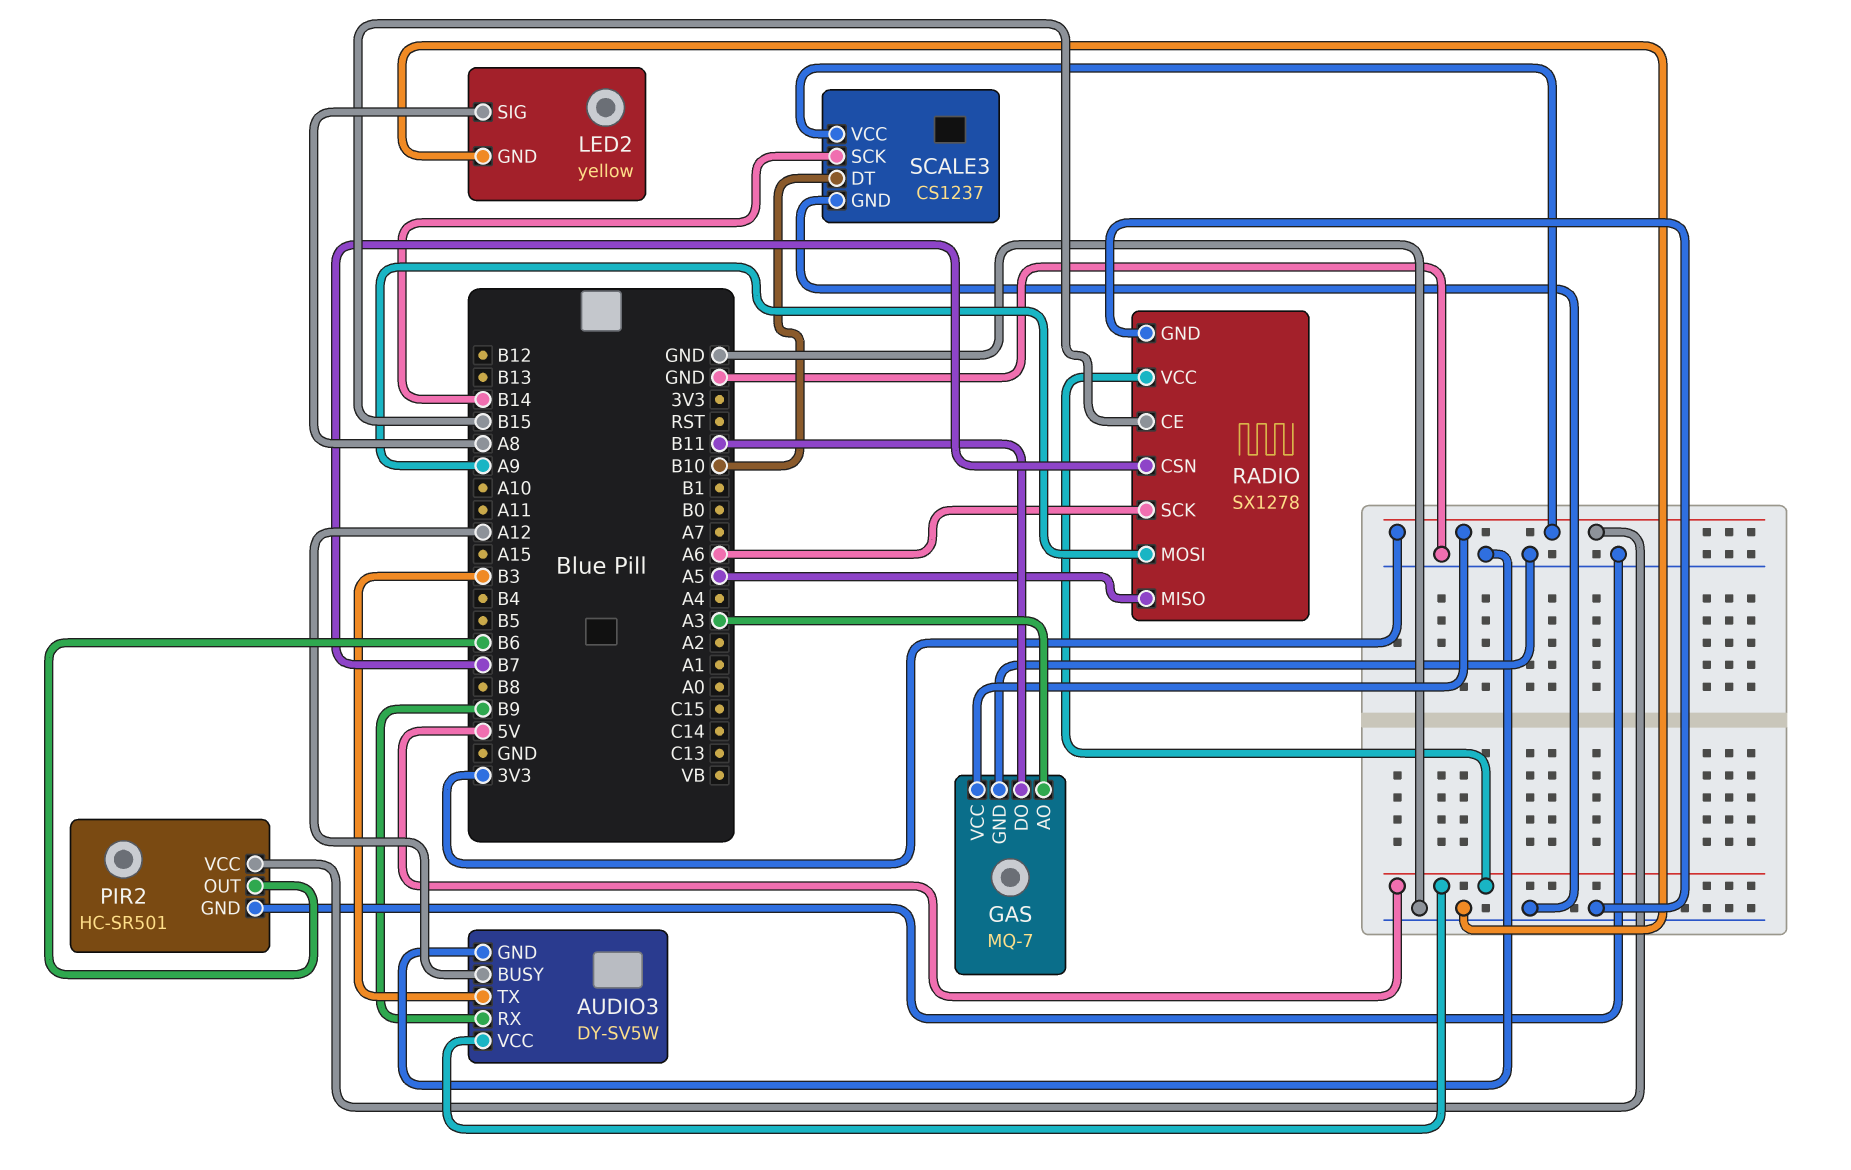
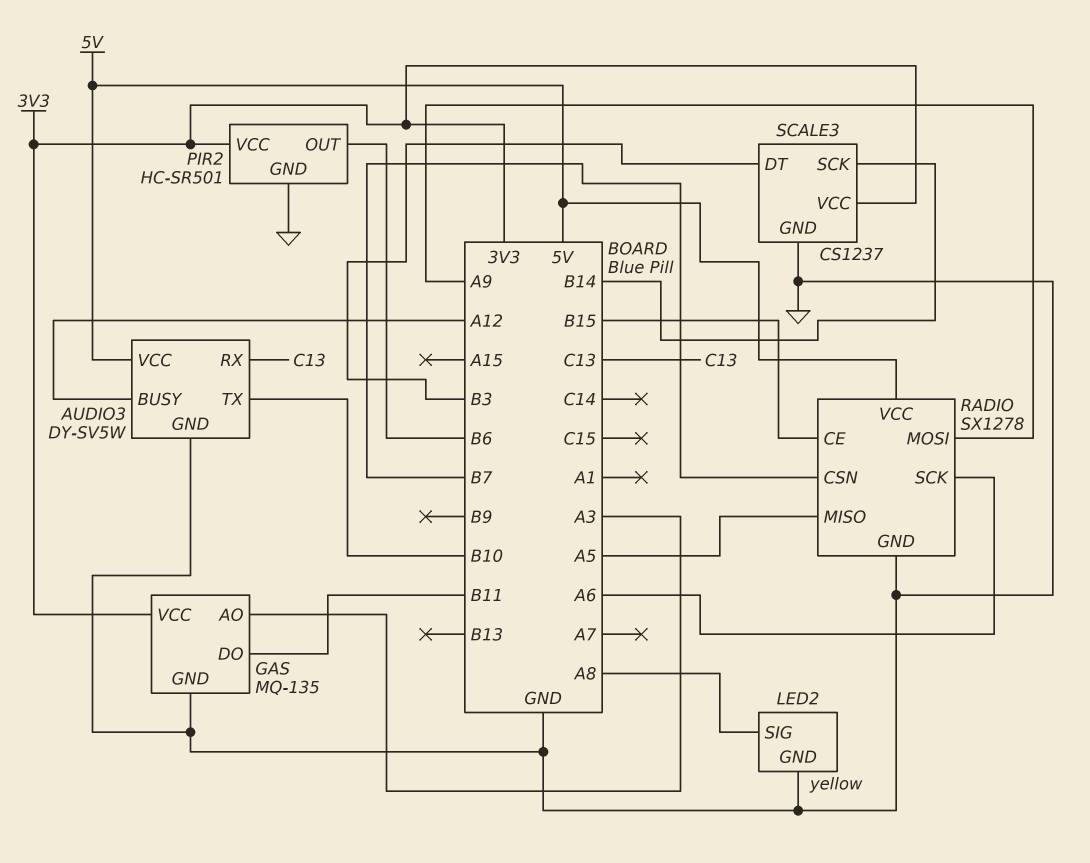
AUDIO3 pin RX: B9 -> C13
AUDIO3 pin TX: B3 -> B10
GAS: MQ-7 -> MQ-135
SCALE3 pin DT: B10 -> B3

